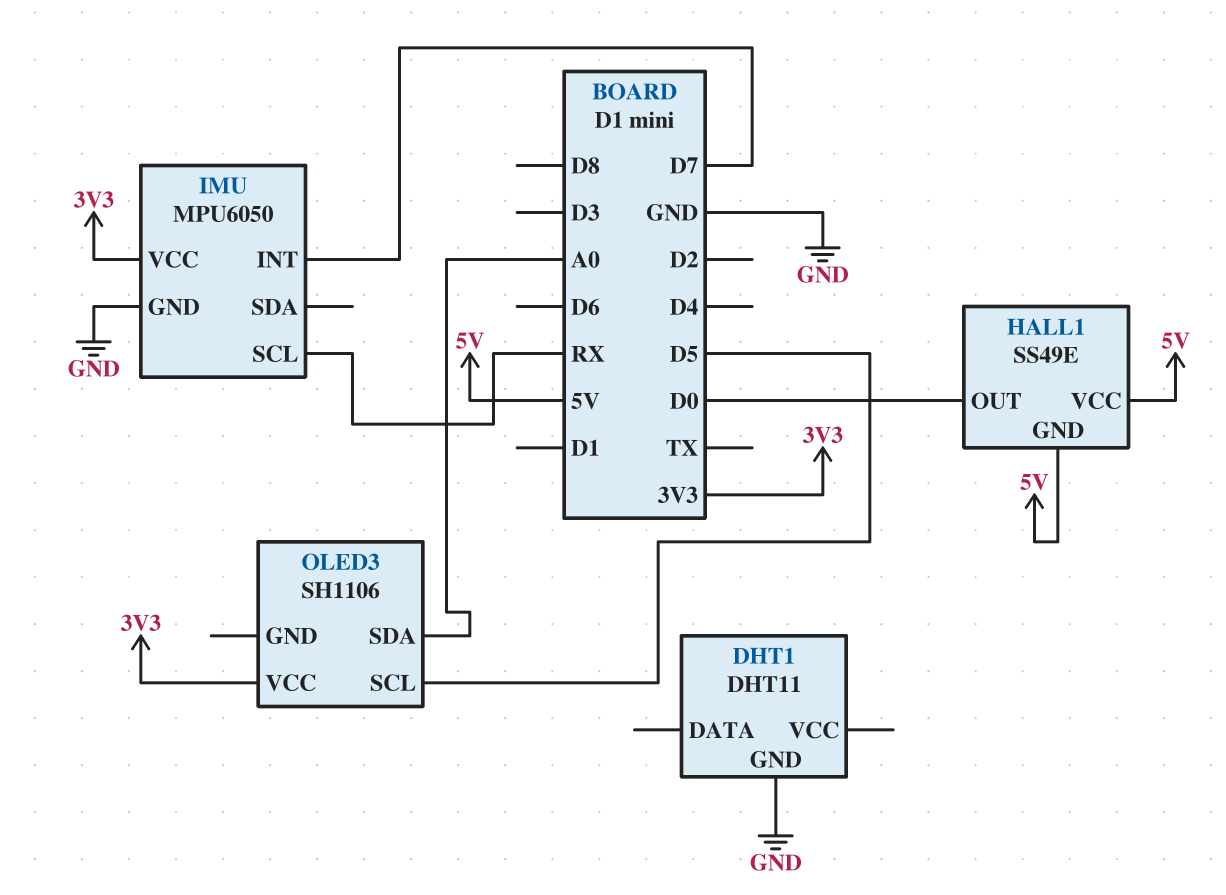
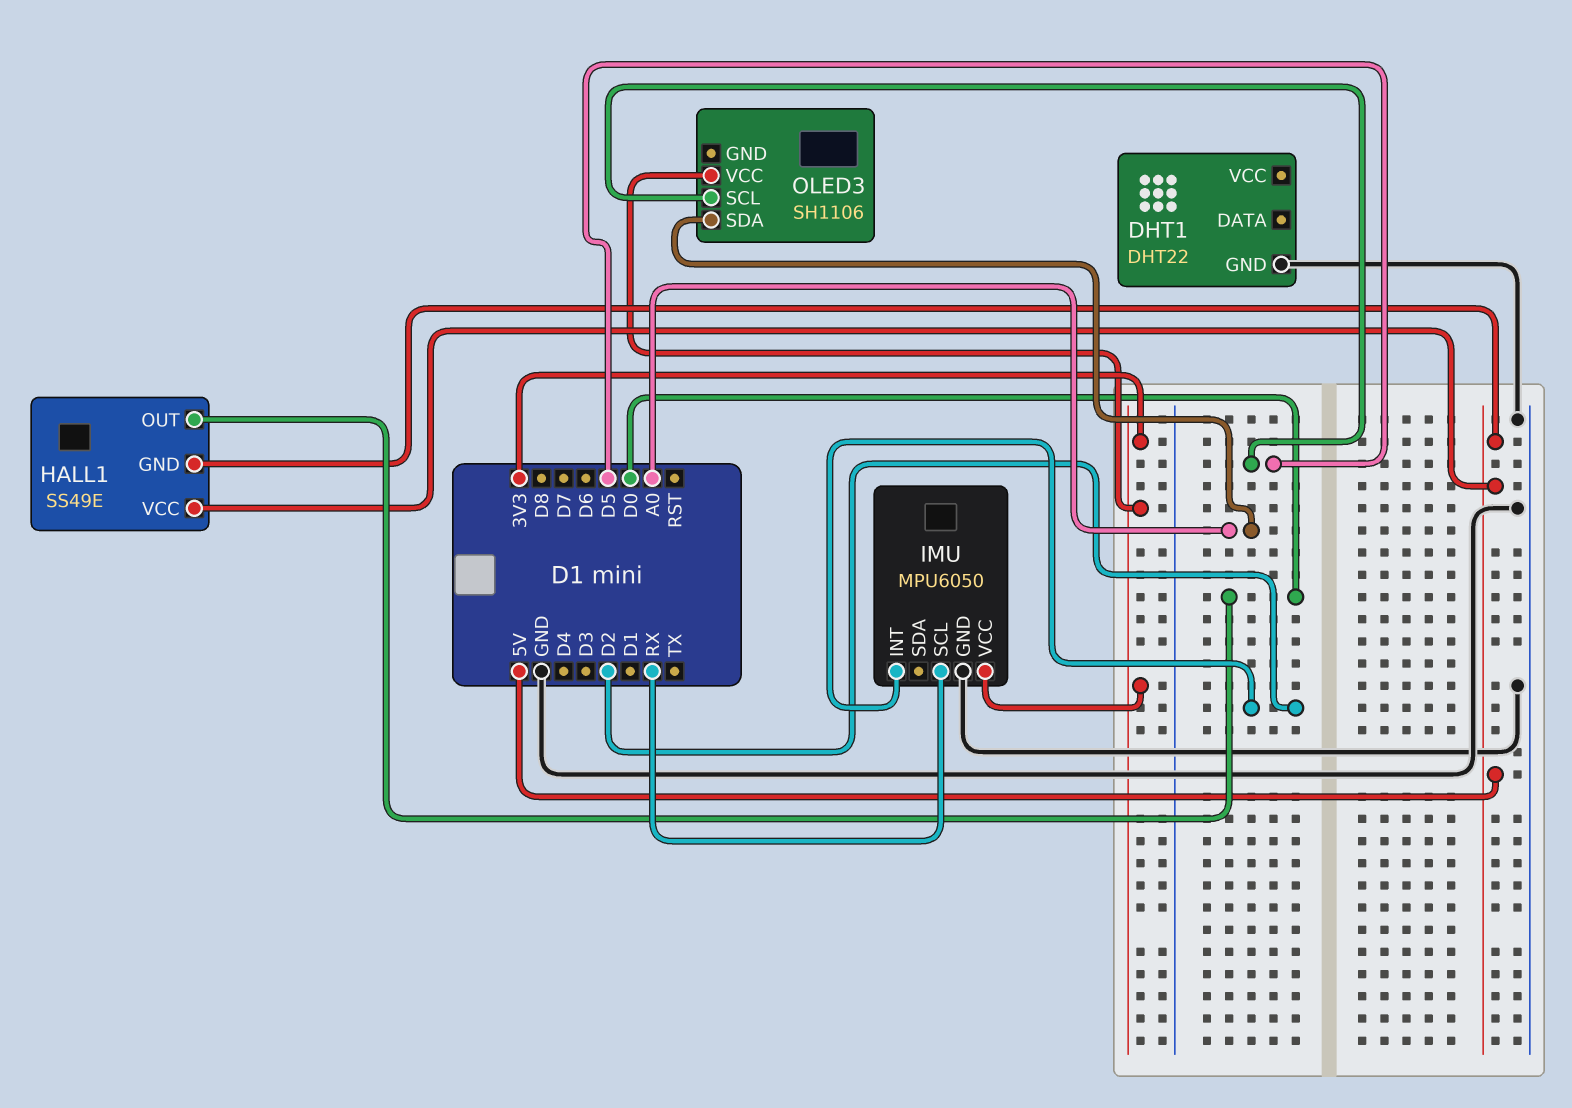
DHT1: DHT11 -> DHT22
IMU pin INT: D7 -> D2

